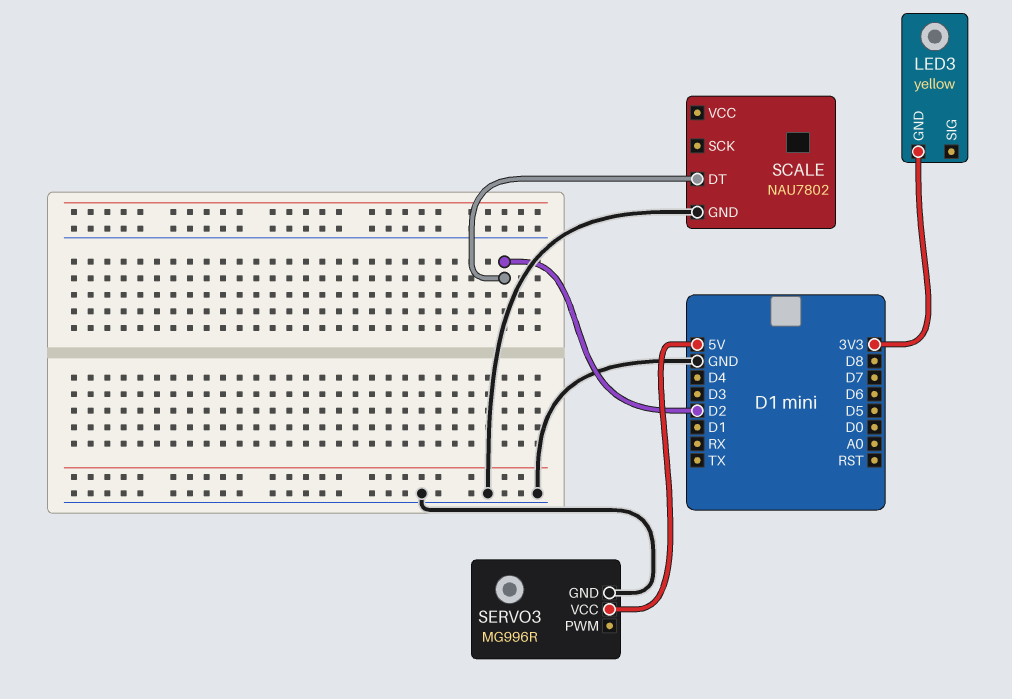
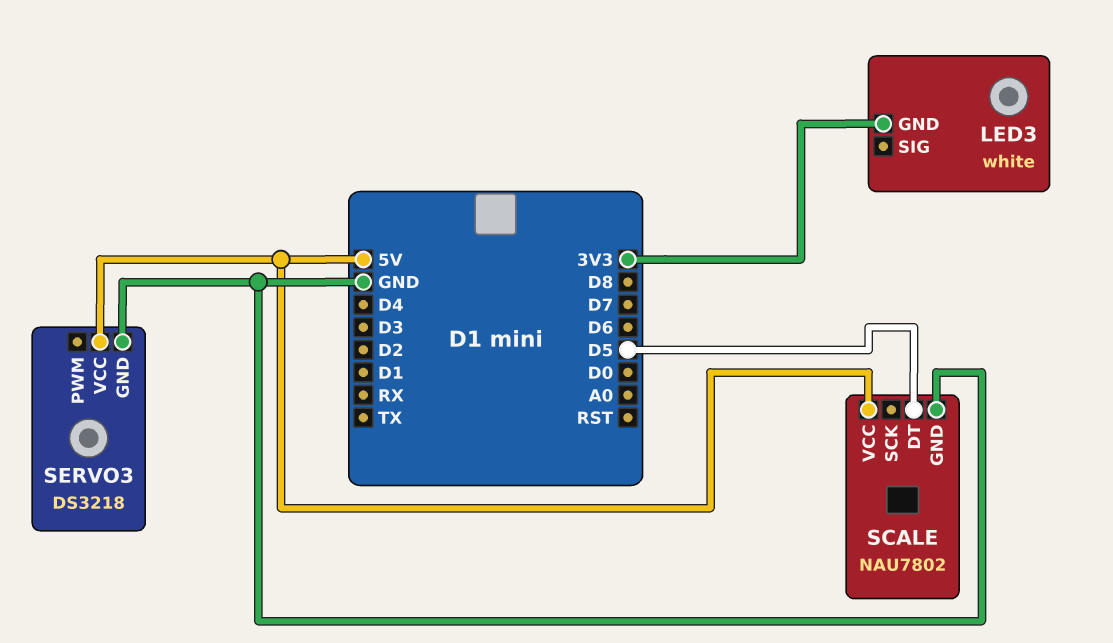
LED3: yellow -> white
SCALE pin DT: D2 -> D5
SCALE pin VCC: none -> 5V
SERVO3: MG996R -> DS3218

